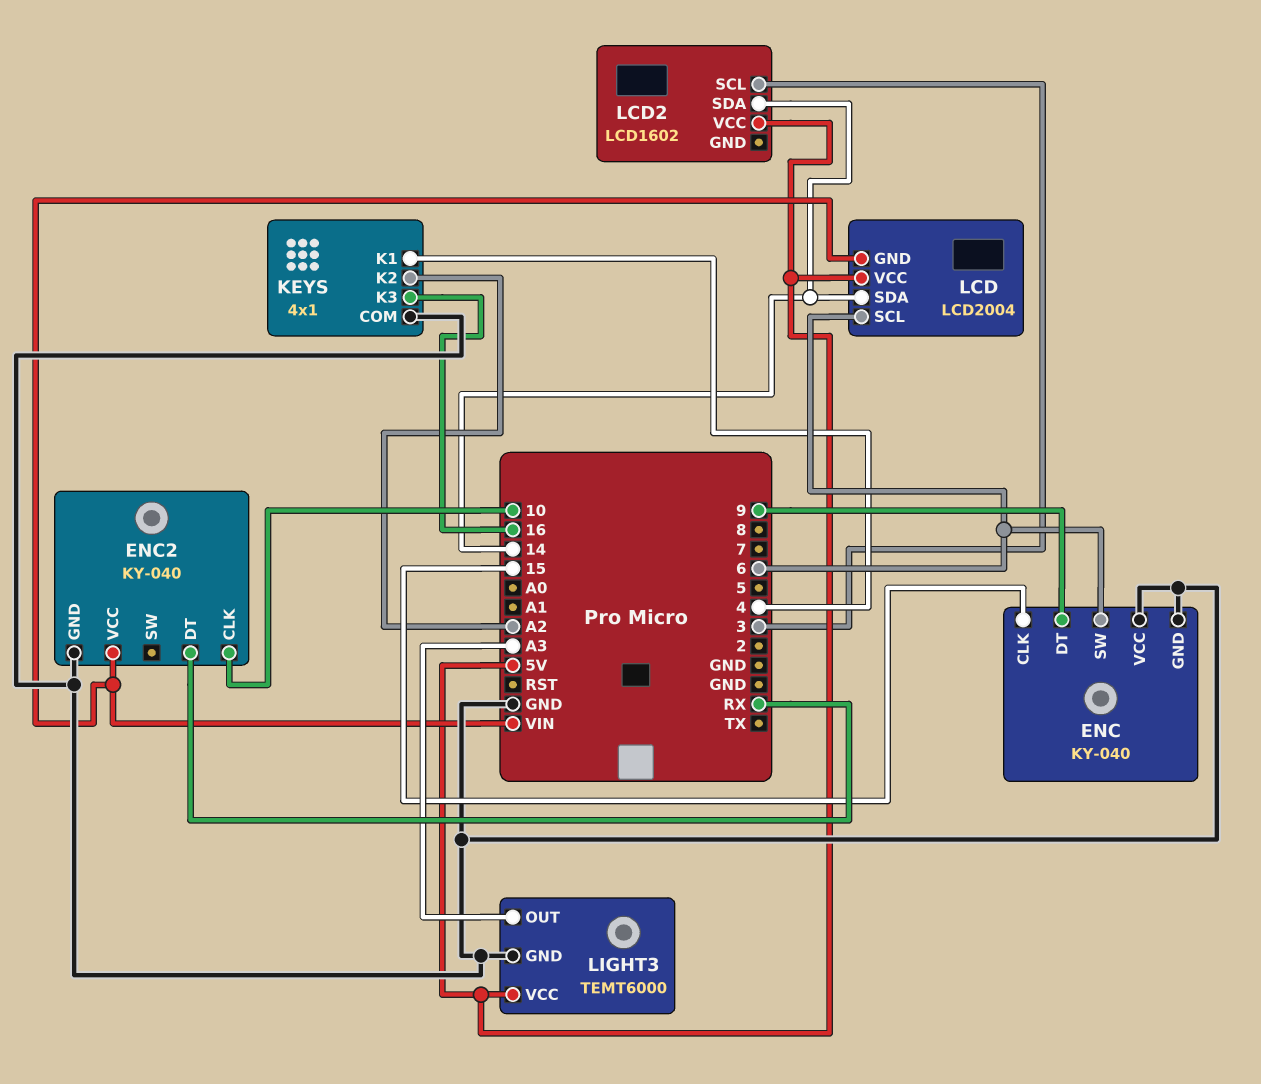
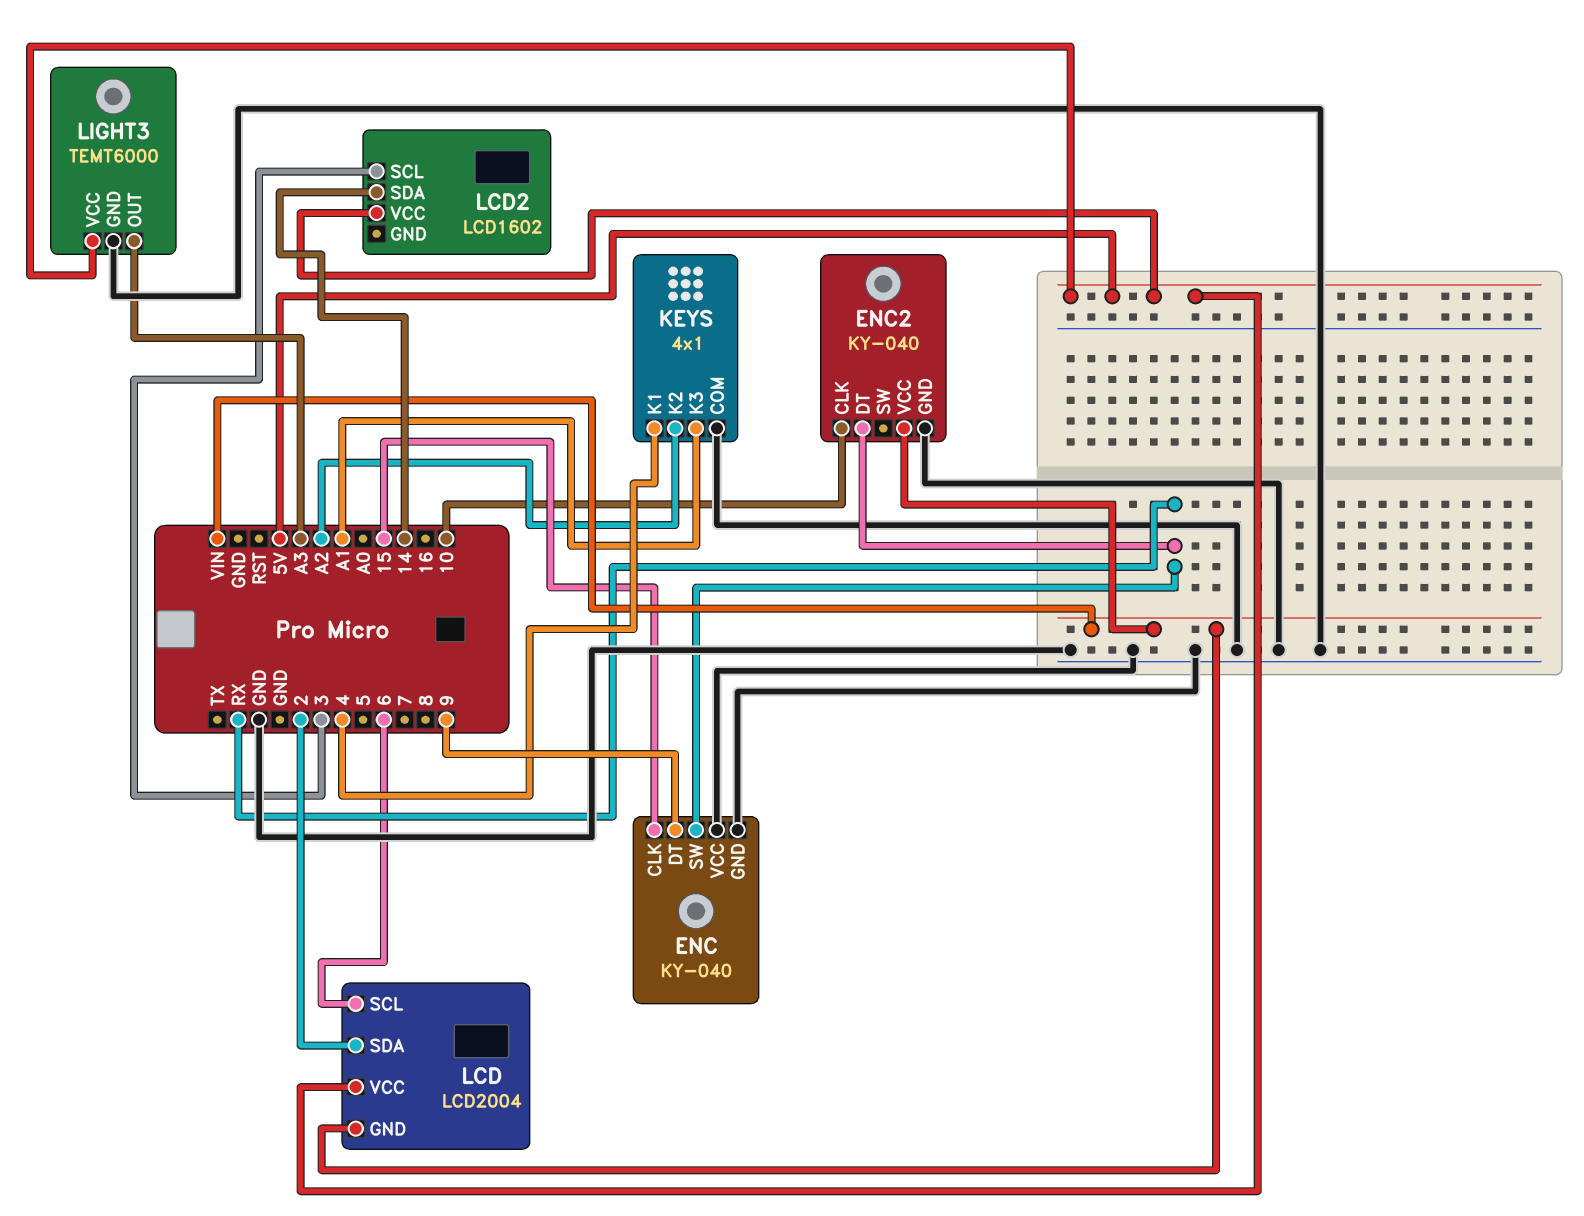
ENC pin SW: 6 -> RX
KEYS pin K3: 16 -> A1
LCD pin SDA: 14 -> 2

